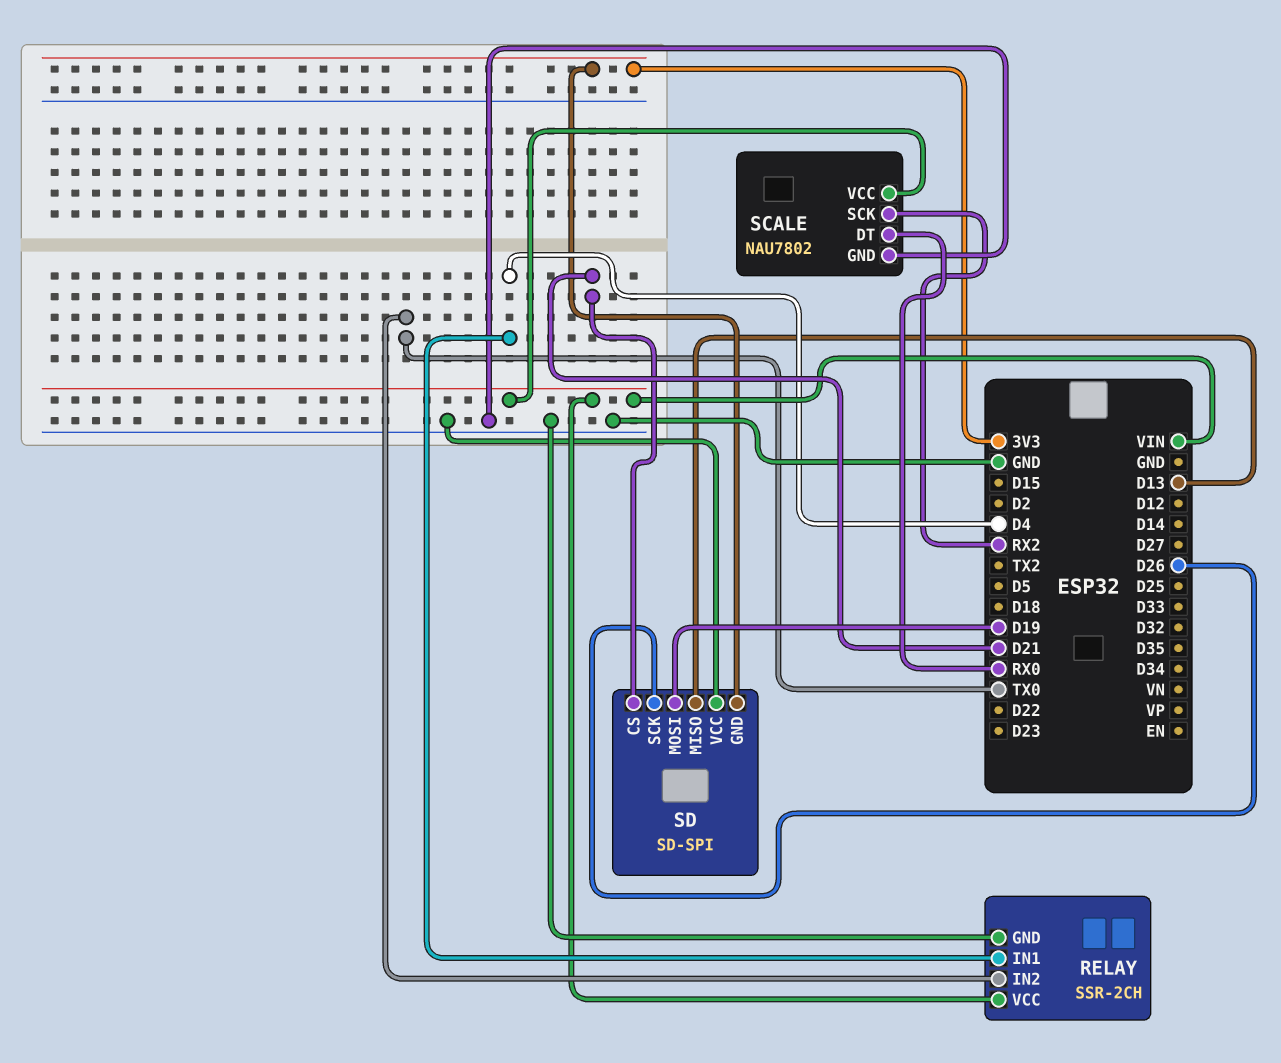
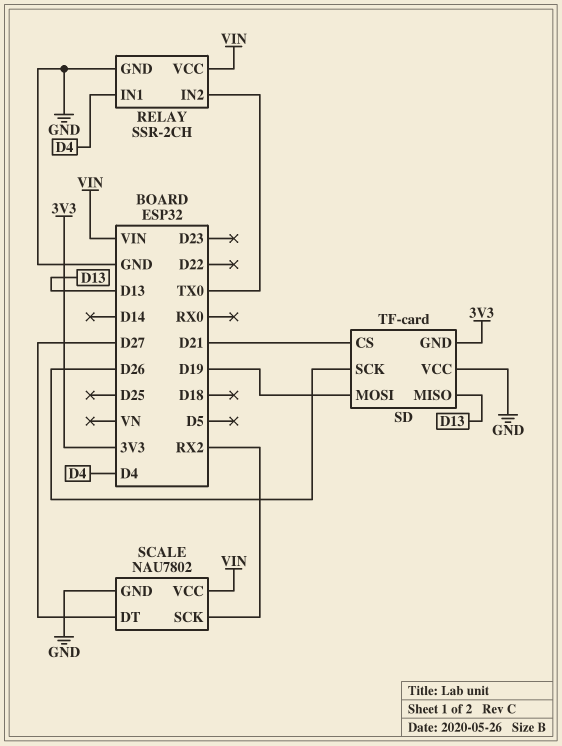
SCALE pin DT: RX0 -> D27
SD: SD-SPI -> TF-card

